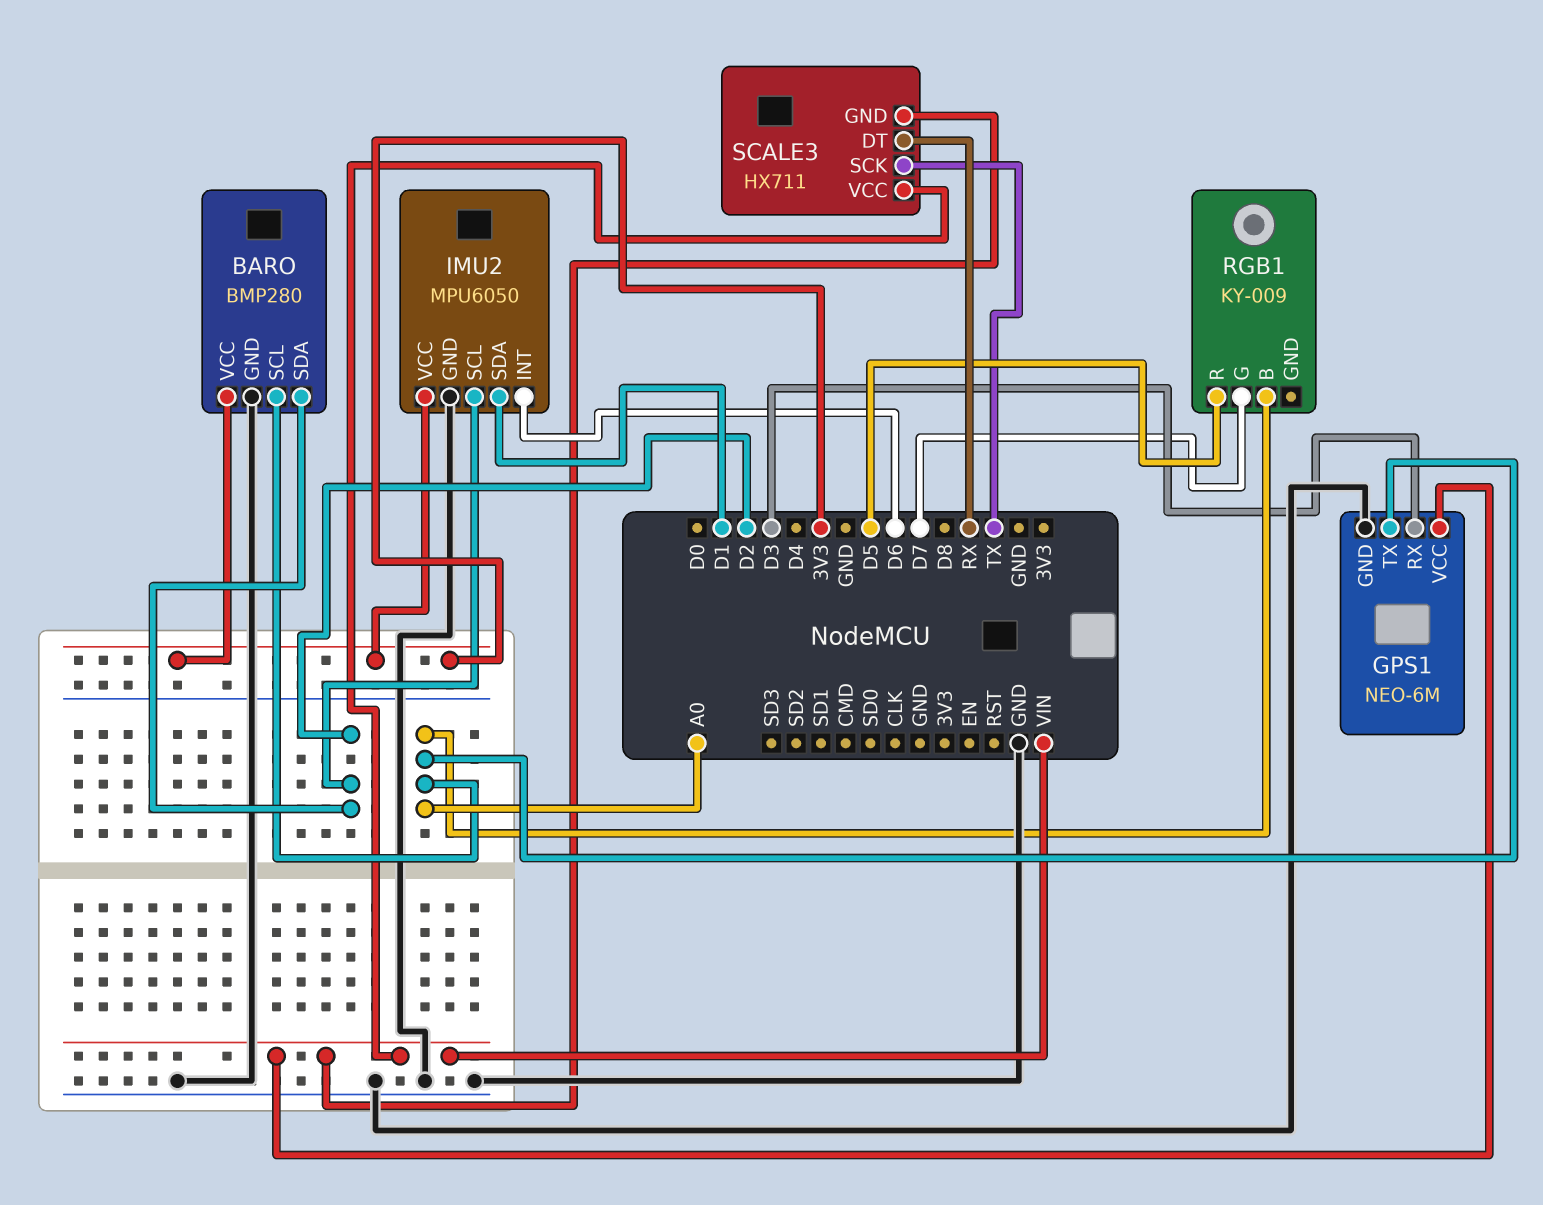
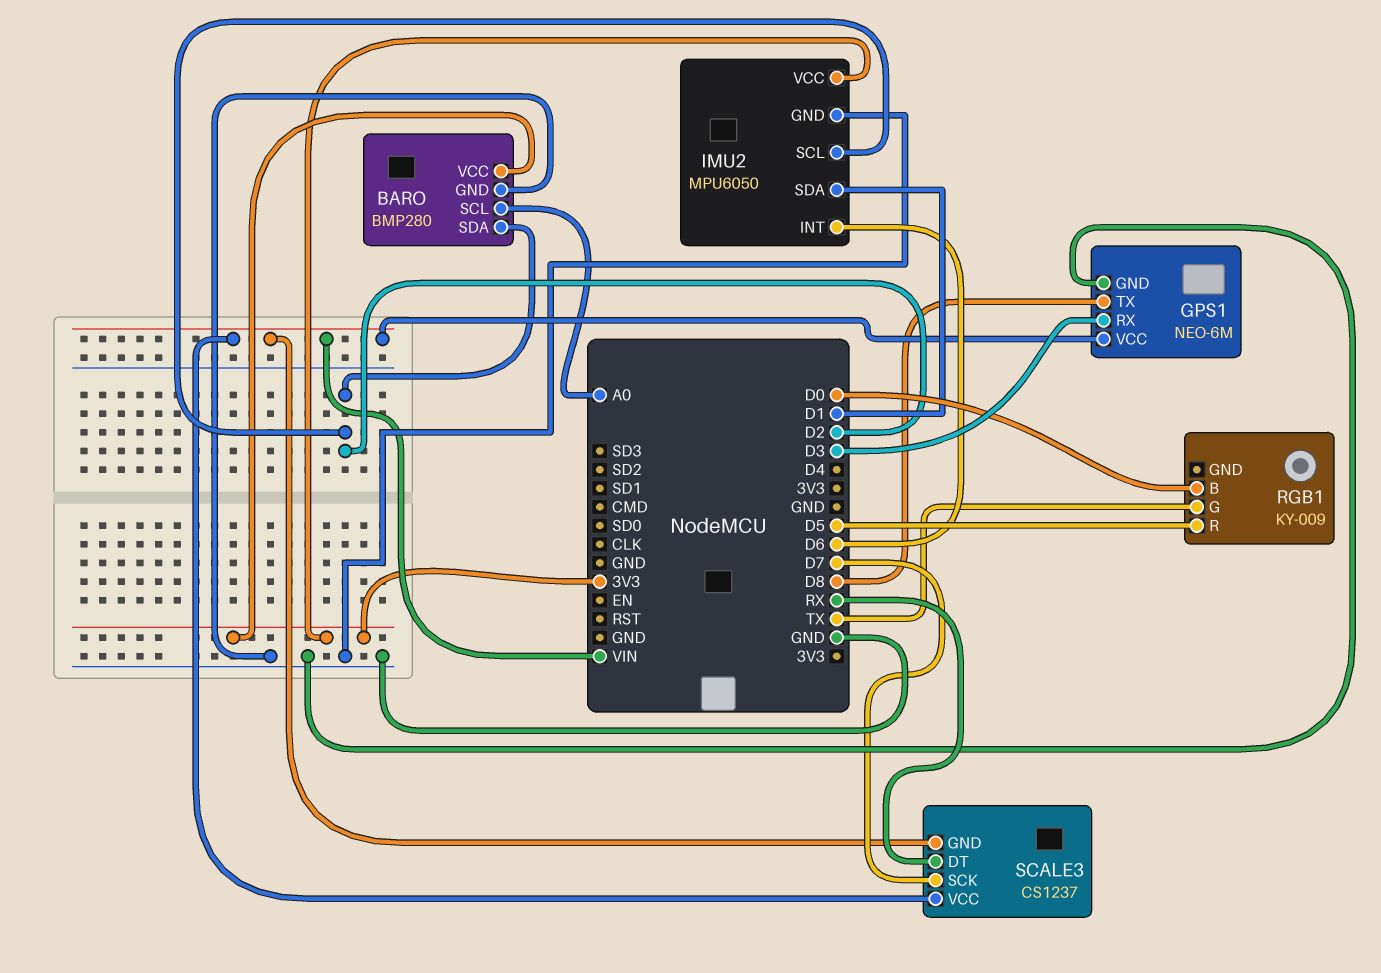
GPS1 pin TX: A0 -> D8
RGB1 pin B: A0 -> D0
RGB1 pin G: D7 -> TX
SCALE3: HX711 -> CS1237
SCALE3 pin SCK: TX -> D7

